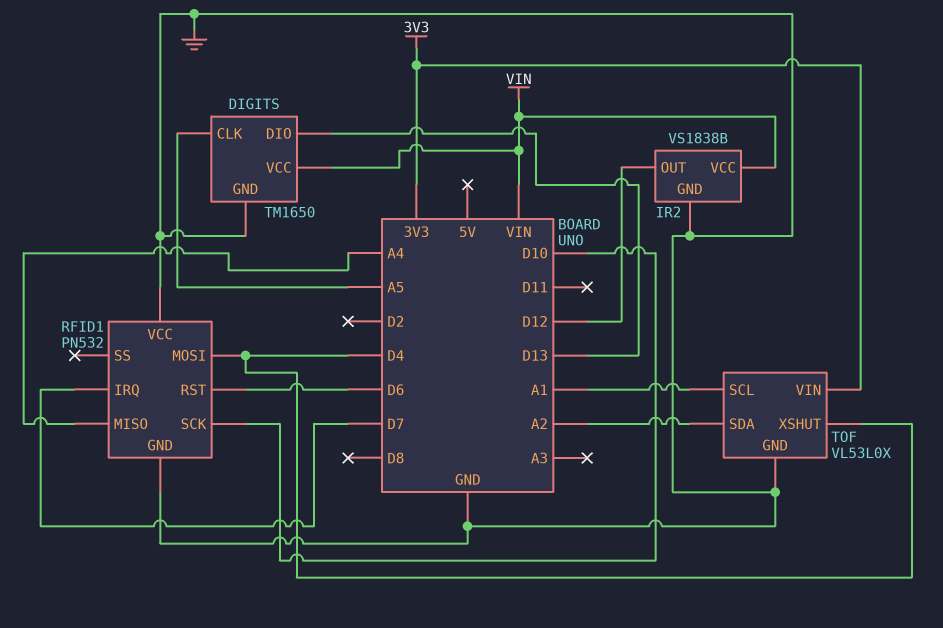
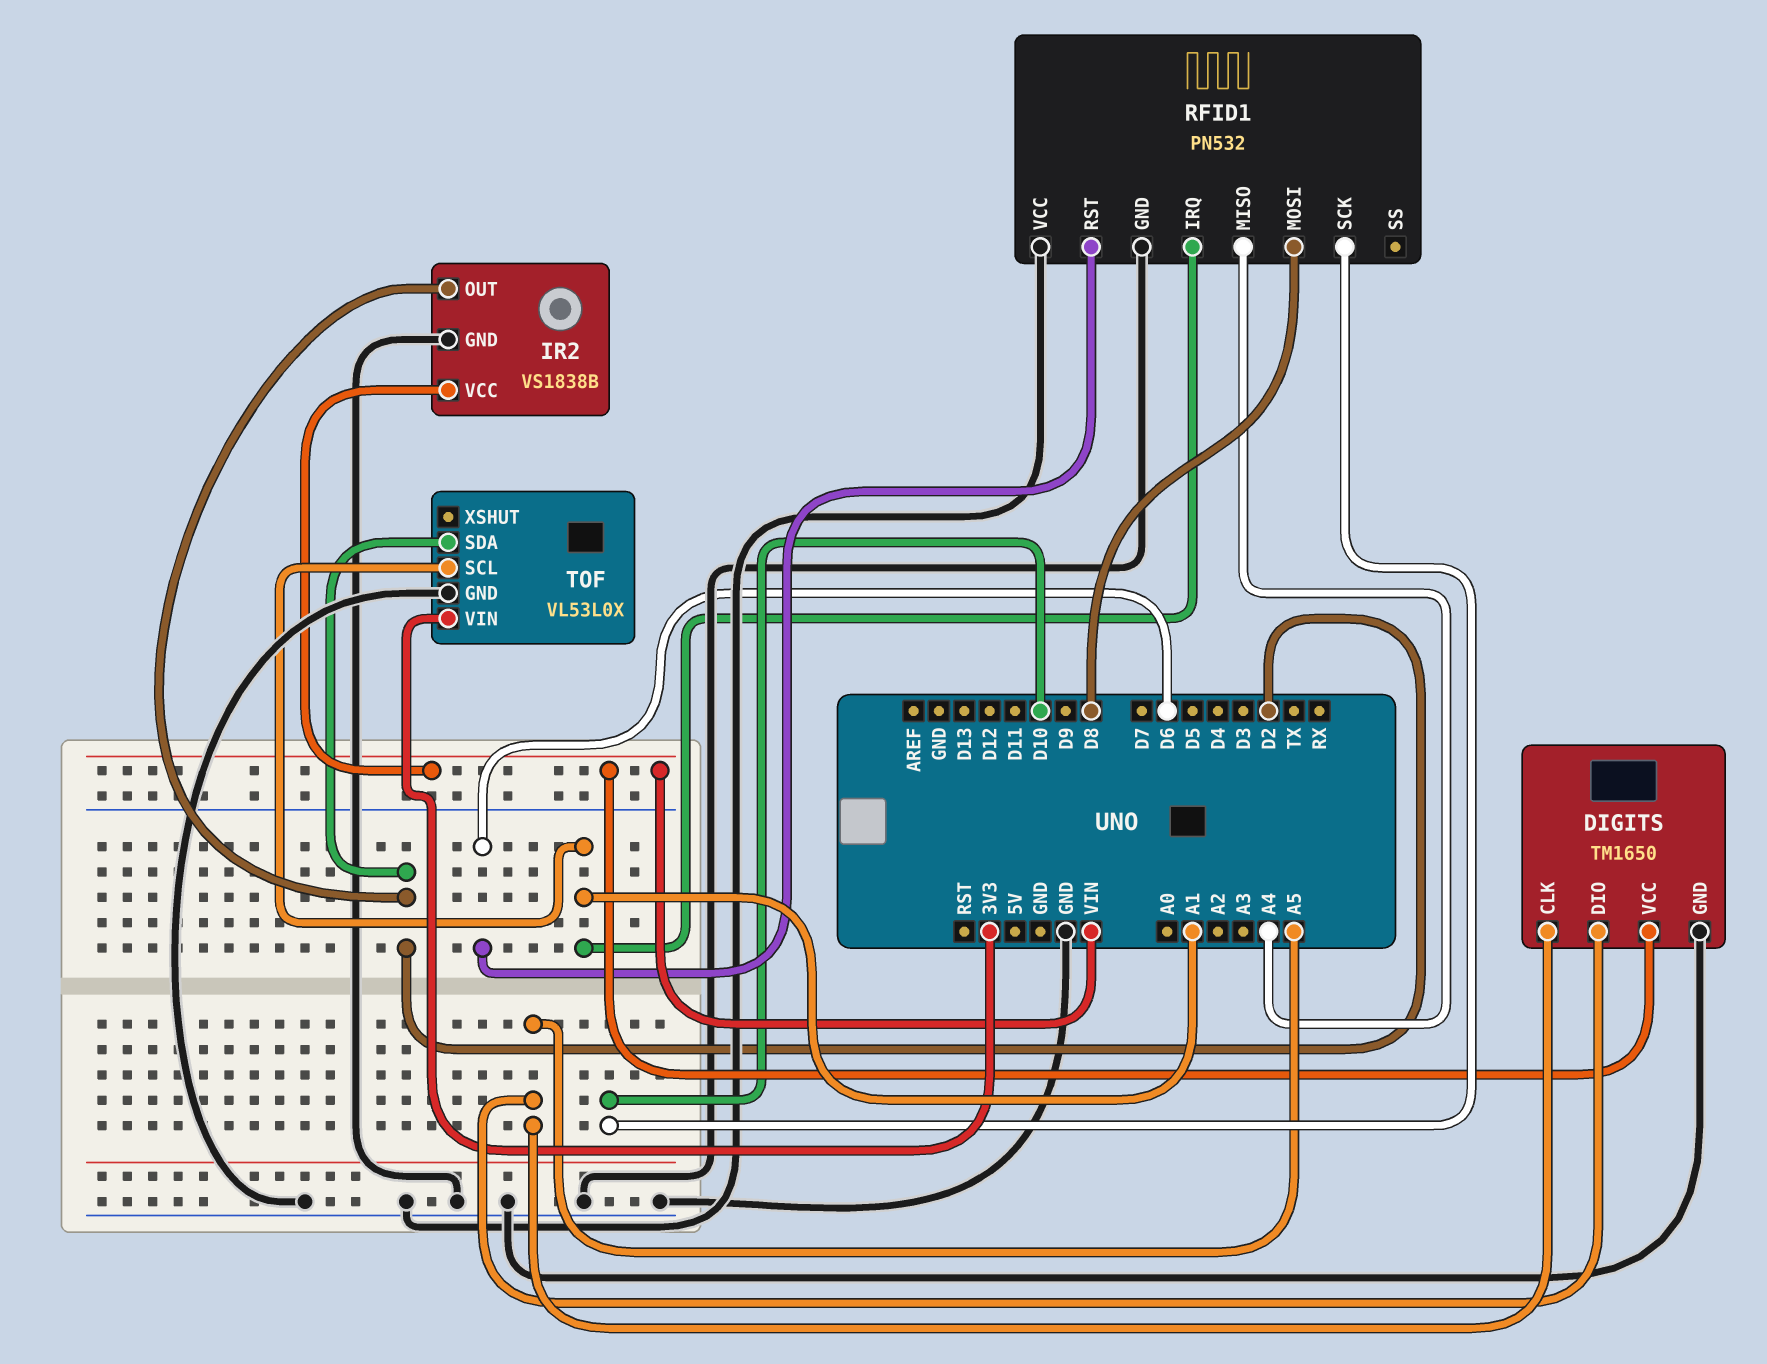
DIGITS pin DIO: D13 -> A5
IR2 pin OUT: D12 -> D2
RFID1 pin IRQ: D7 -> A1
RFID1 pin MOSI: D4 -> D8
TOF pin SDA: A2 -> D2
TOF pin XSHUT: D4 -> none

